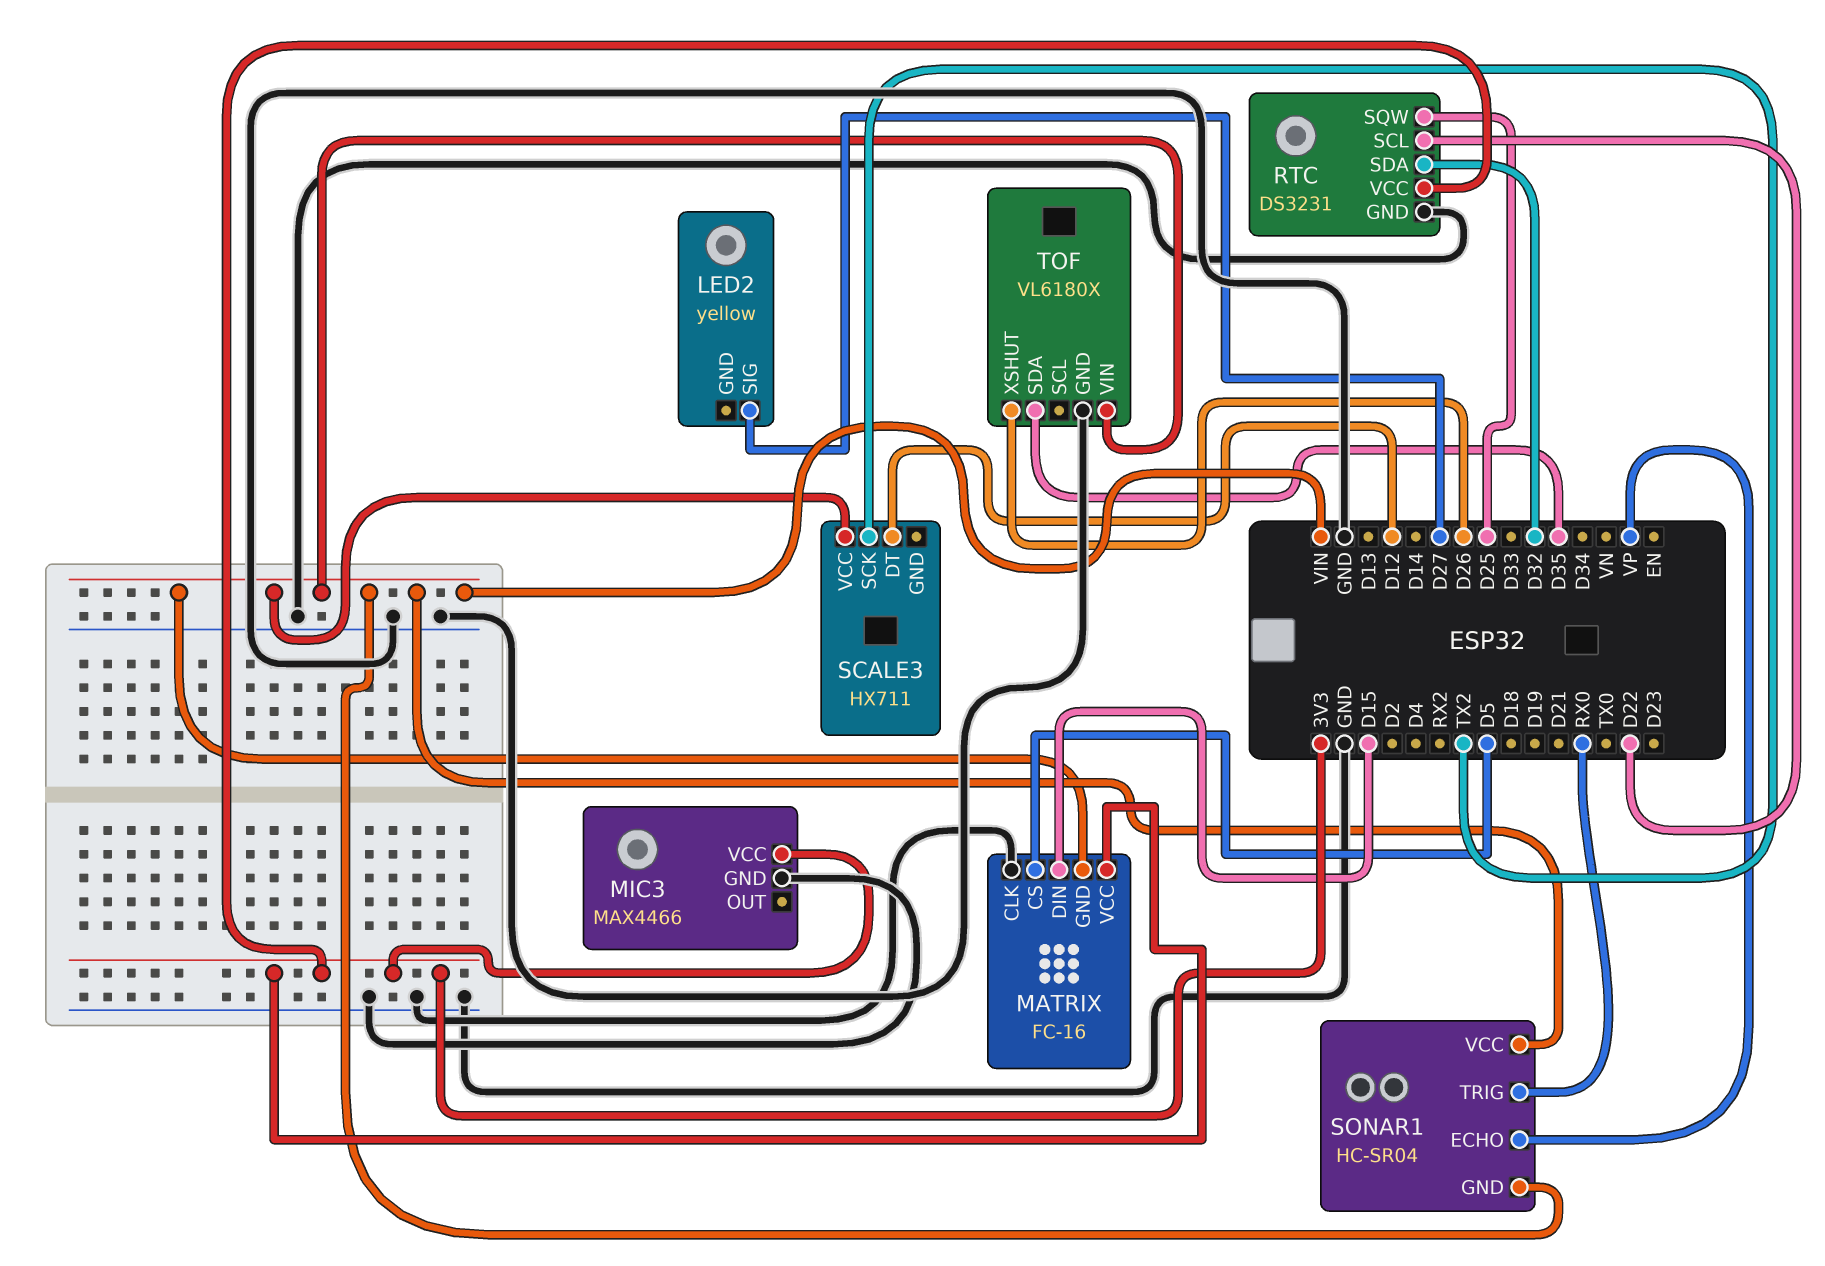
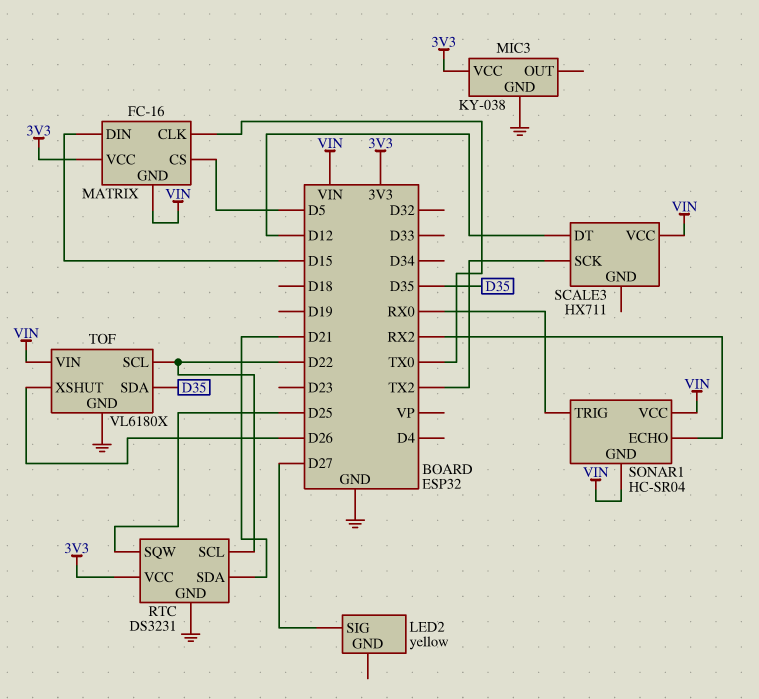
MATRIX pin CLK: GND -> TX0
MIC3: MAX4466 -> KY-038
RTC pin SDA: D32 -> D21
SONAR1 pin ECHO: VP -> RX2
TOF pin SCL: none -> D22

